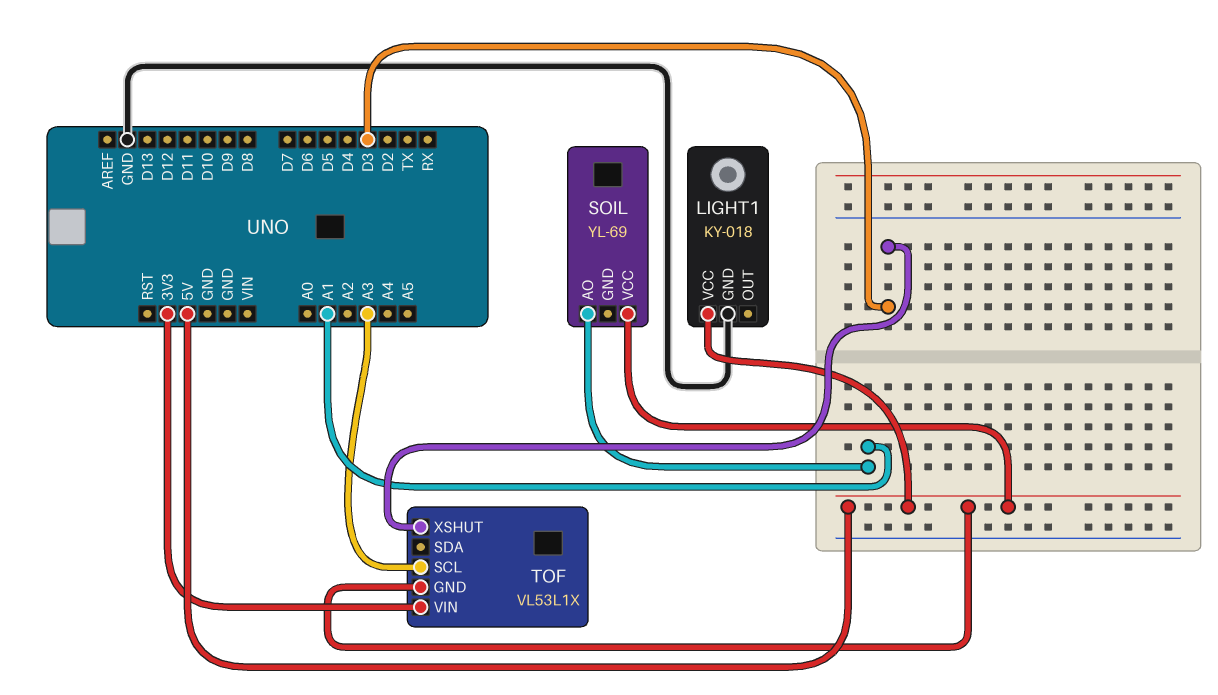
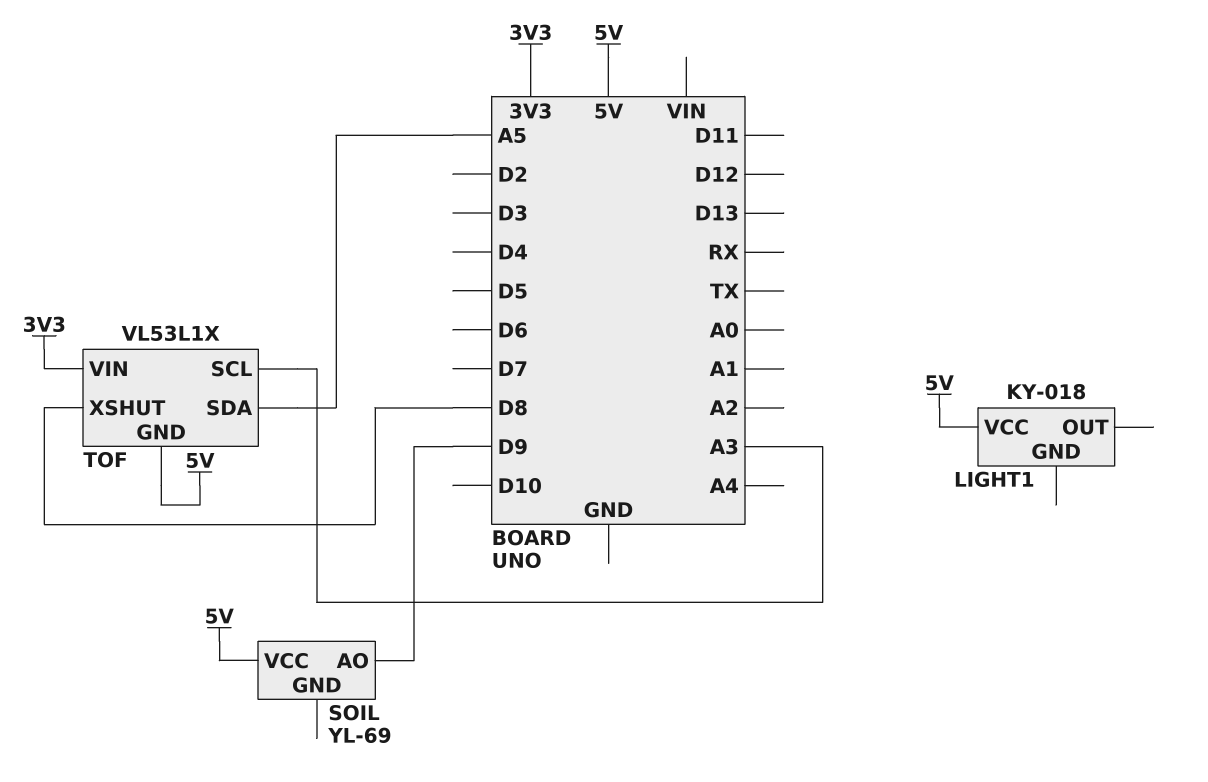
LIGHT1 pin GND: GND -> none
SOIL pin AO: A1 -> D9
TOF pin SDA: none -> A5
TOF pin XSHUT: D3 -> D8

